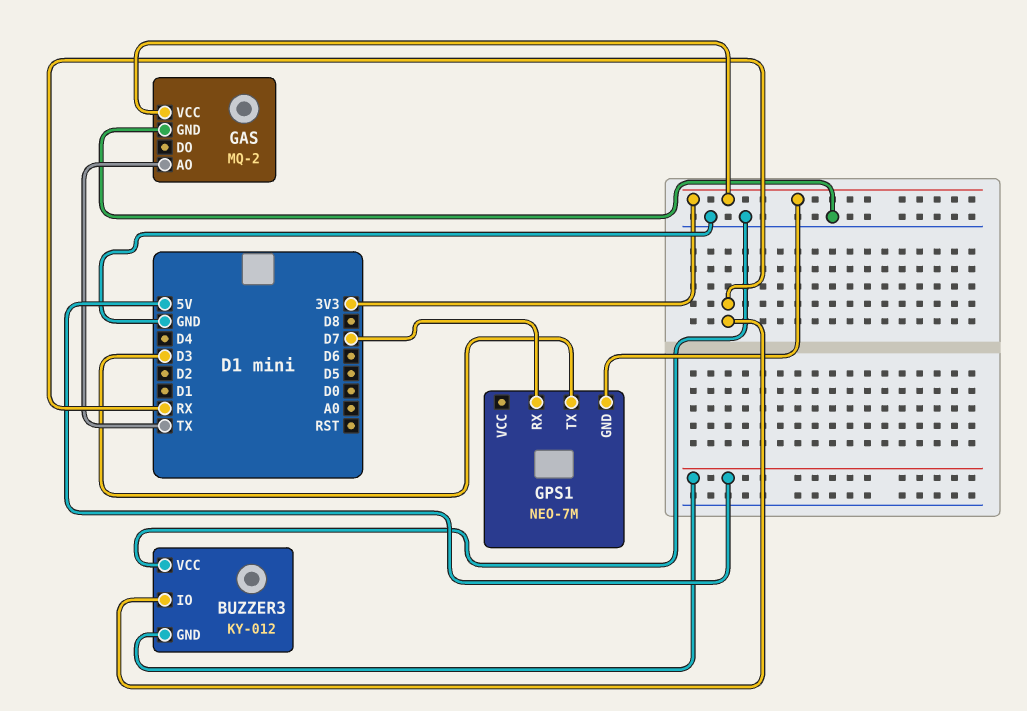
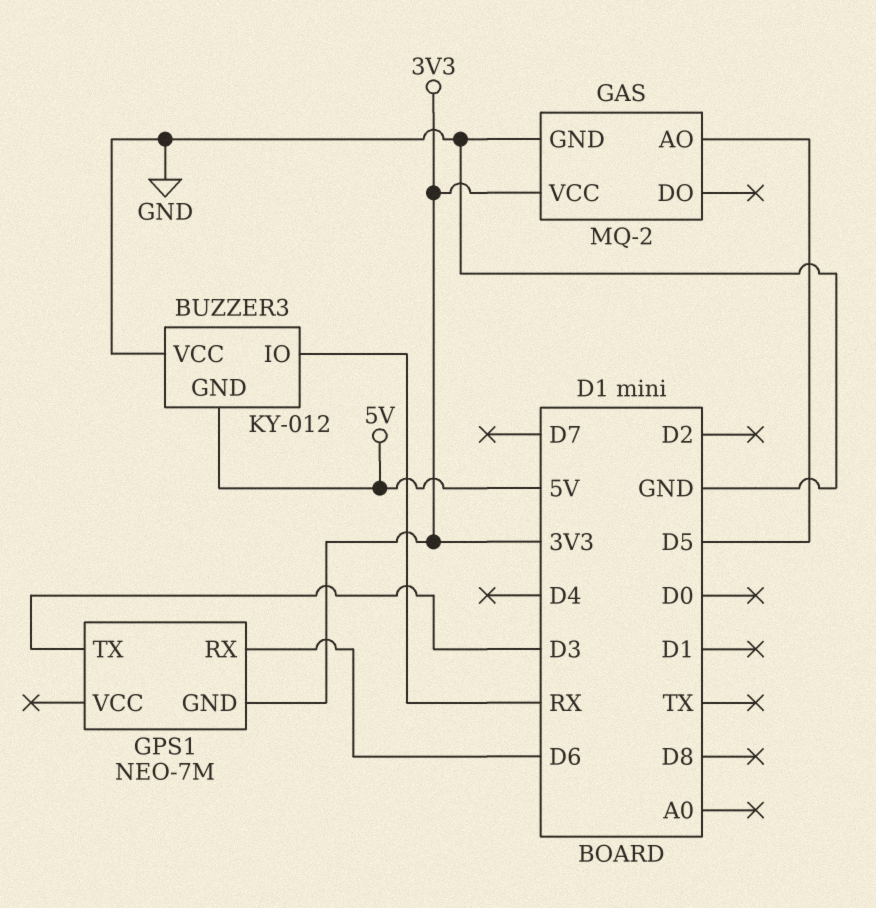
GAS pin AO: TX -> D5
GPS1 pin RX: D7 -> D6

